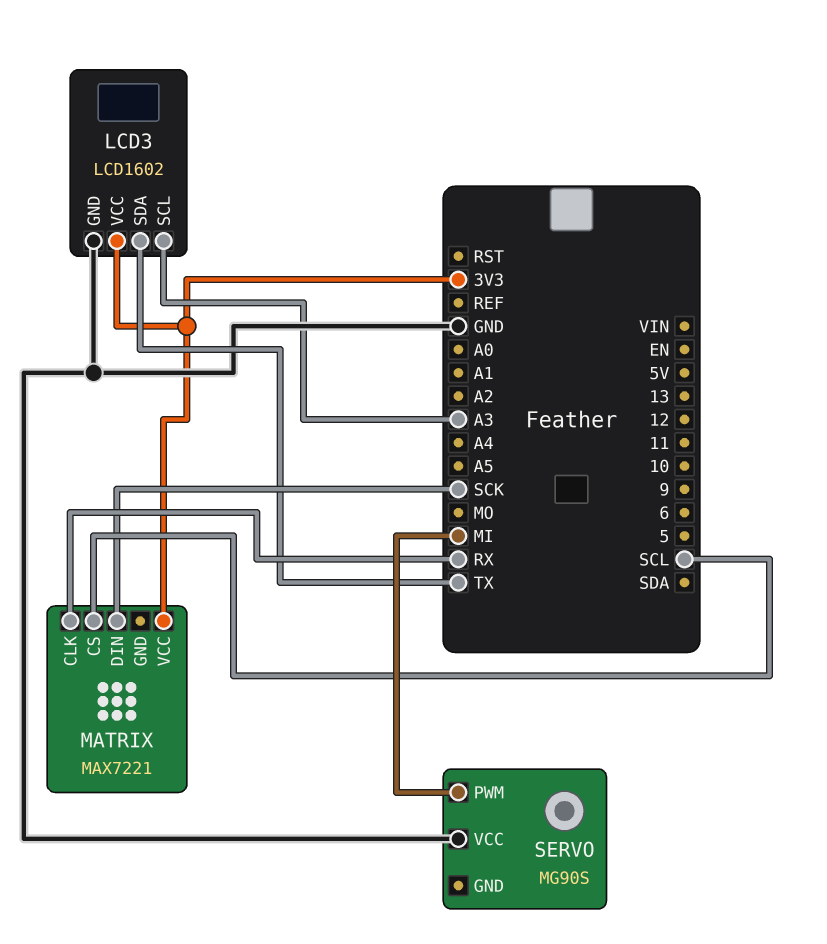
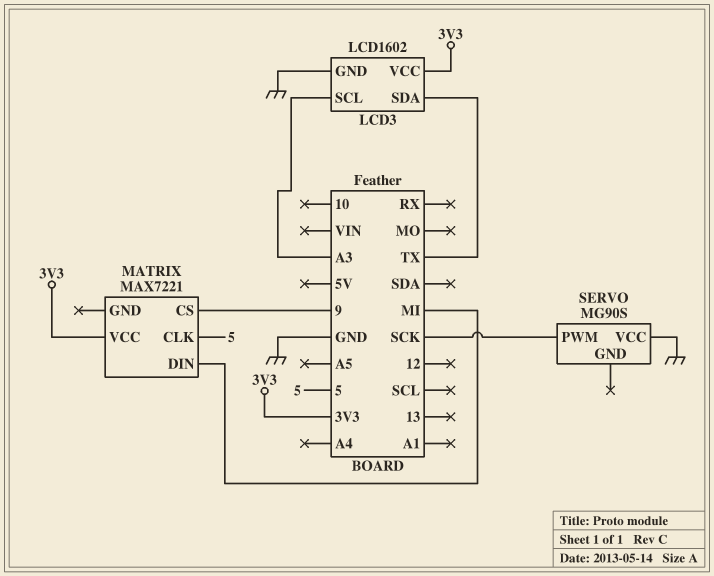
MATRIX pin CLK: RX -> 5
MATRIX pin CS: SCL -> 9
MATRIX pin DIN: SCK -> MI
SERVO pin PWM: MI -> SCK

